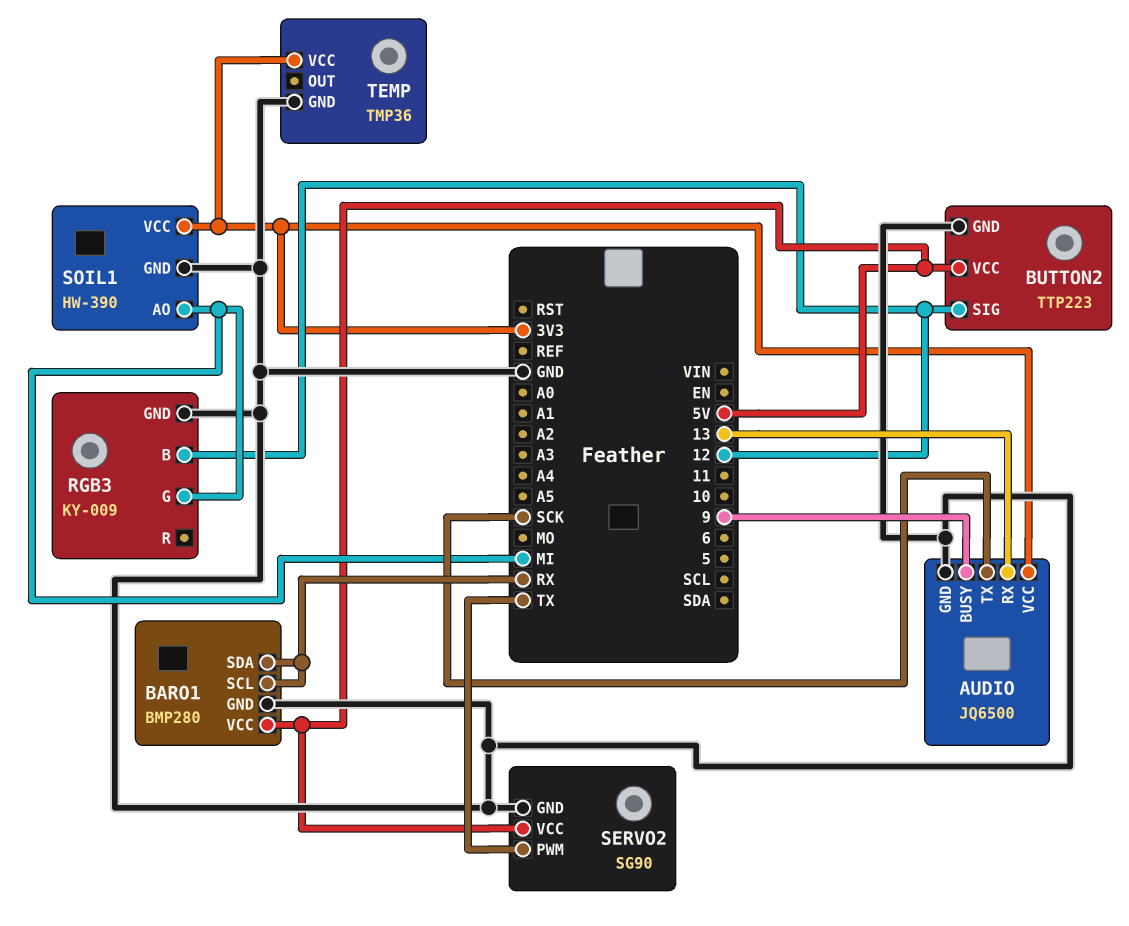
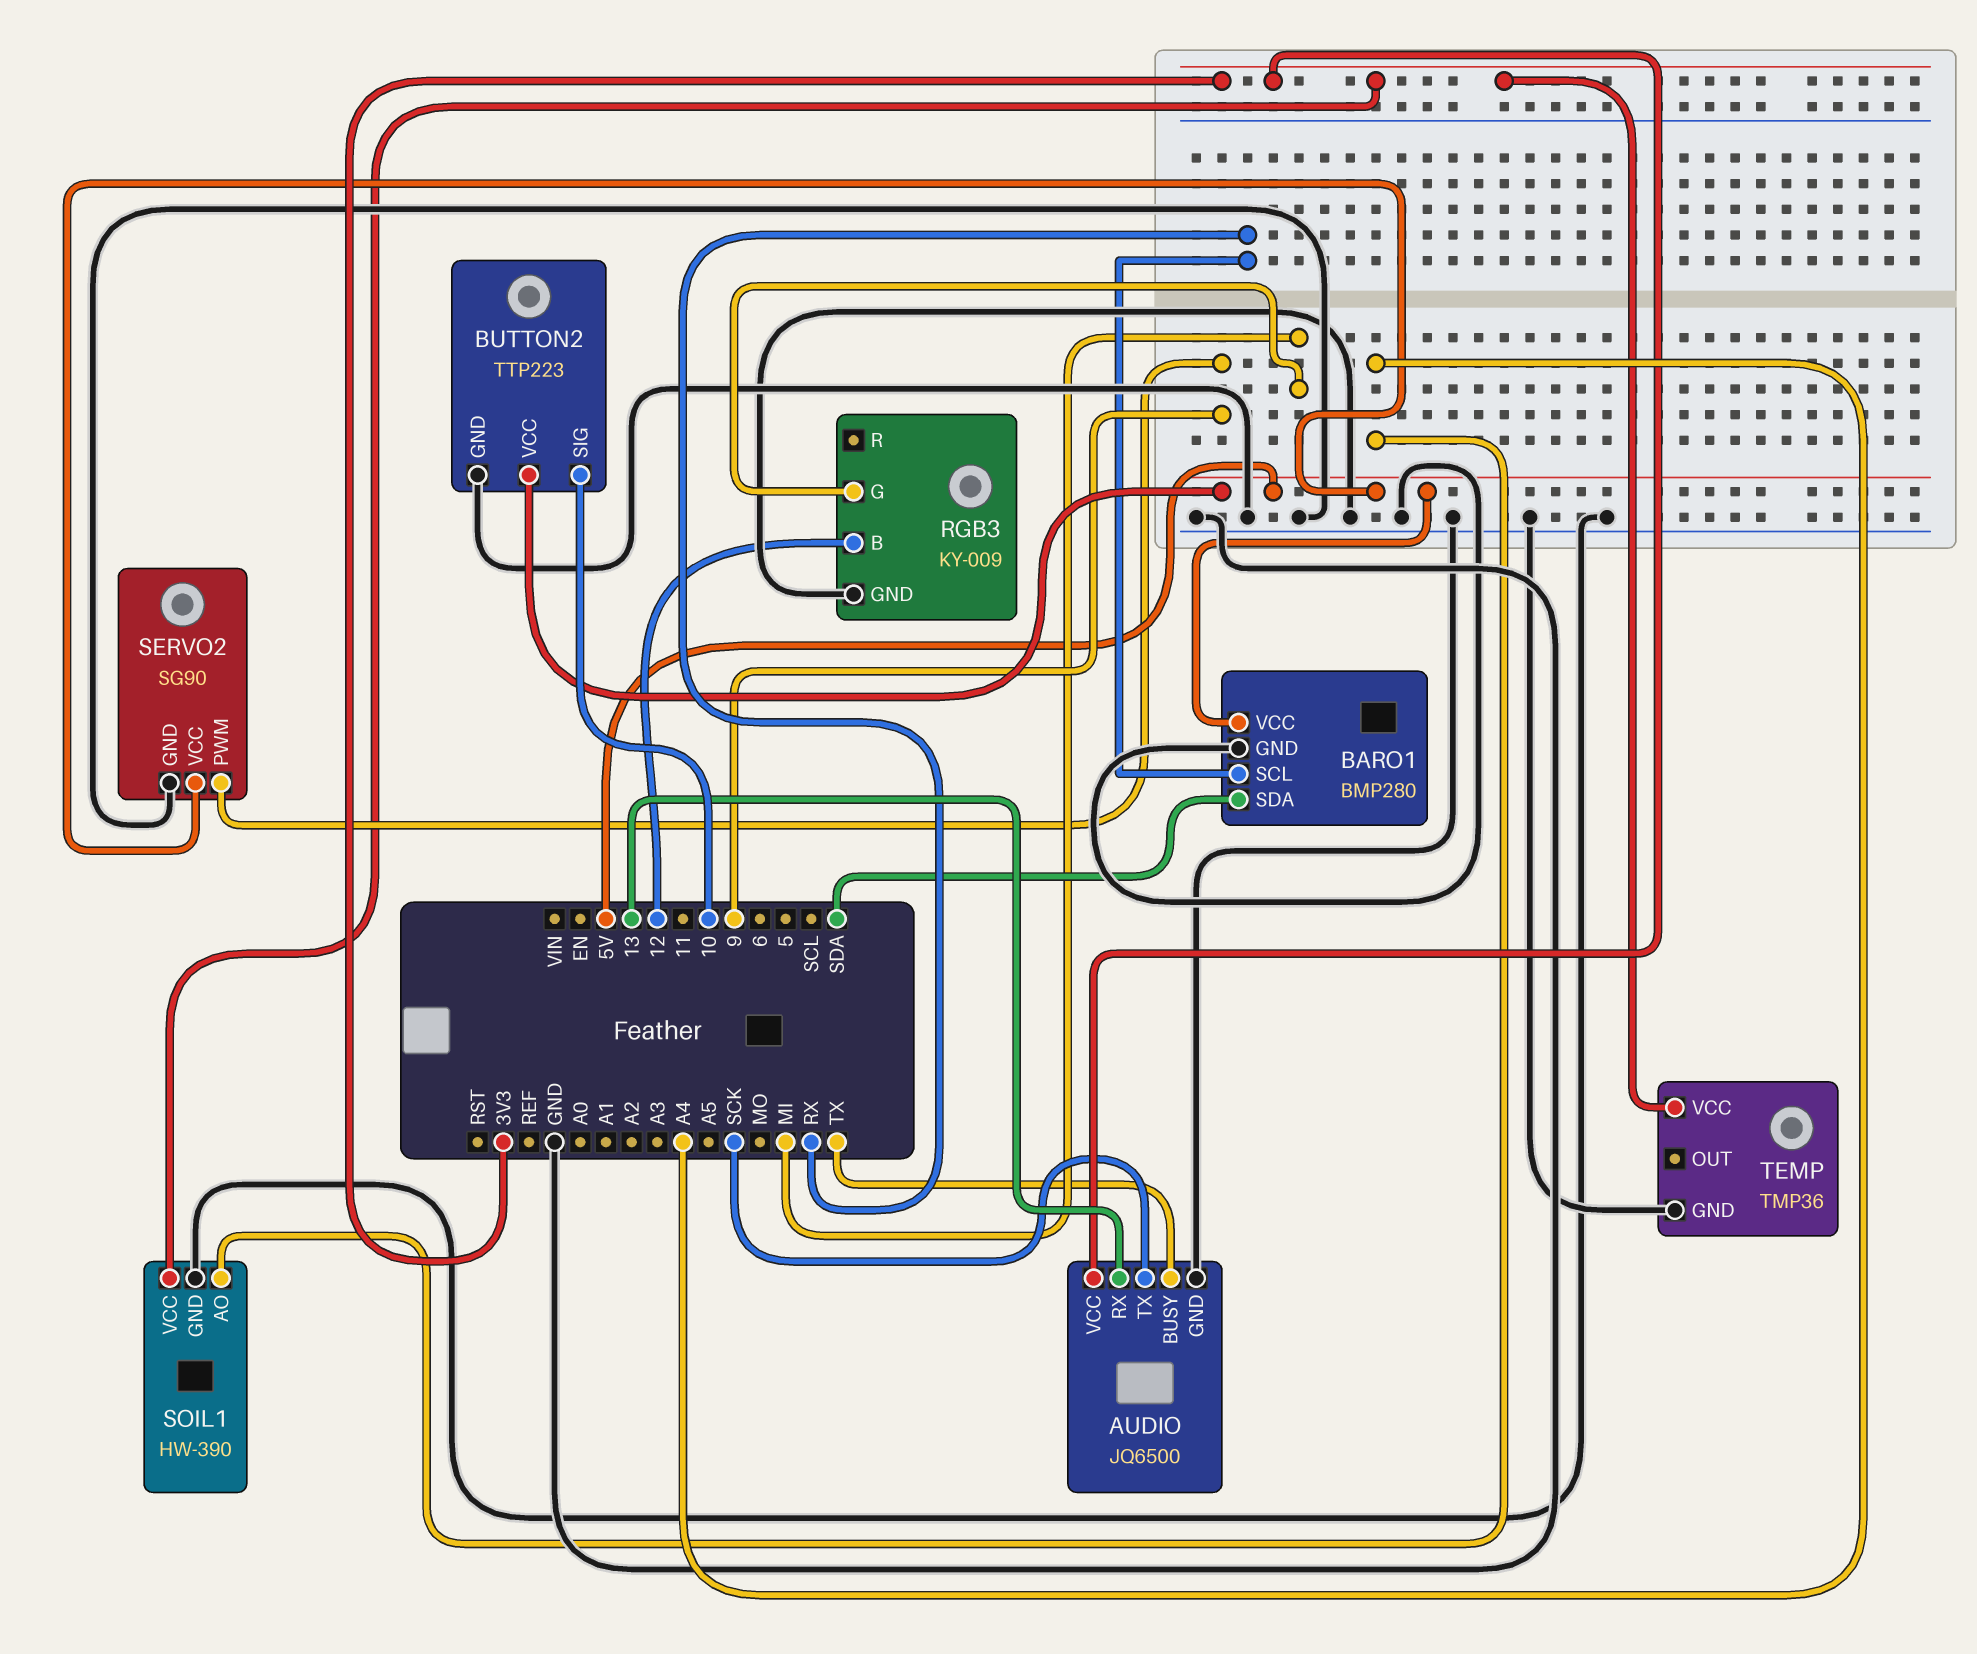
AUDIO pin BUSY: 9 -> TX
BARO1 pin SDA: RX -> SDA
BUTTON2 pin SIG: 12 -> 10
SERVO2 pin PWM: TX -> 9
SOIL1 pin AO: MI -> A4

